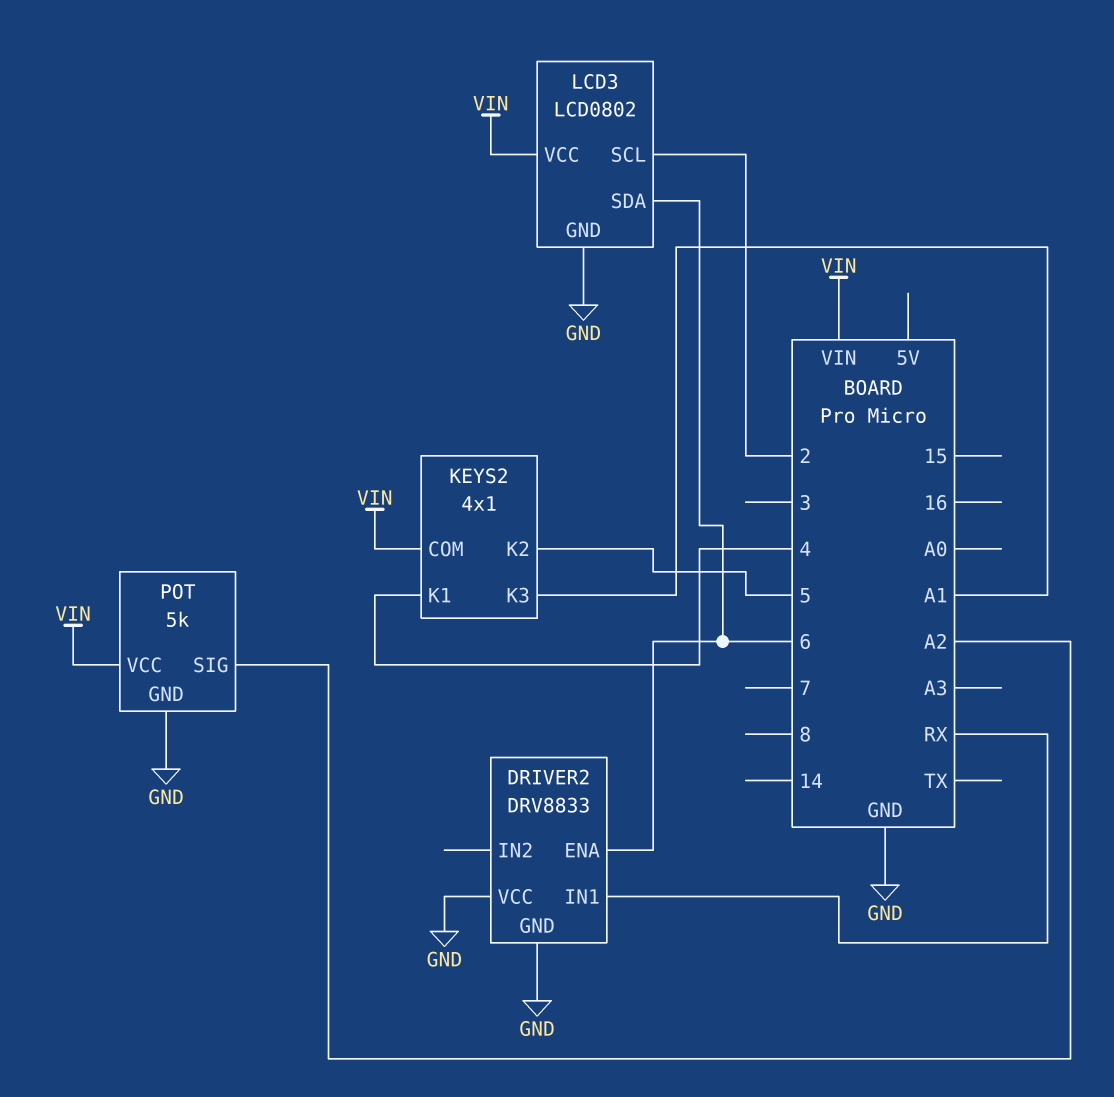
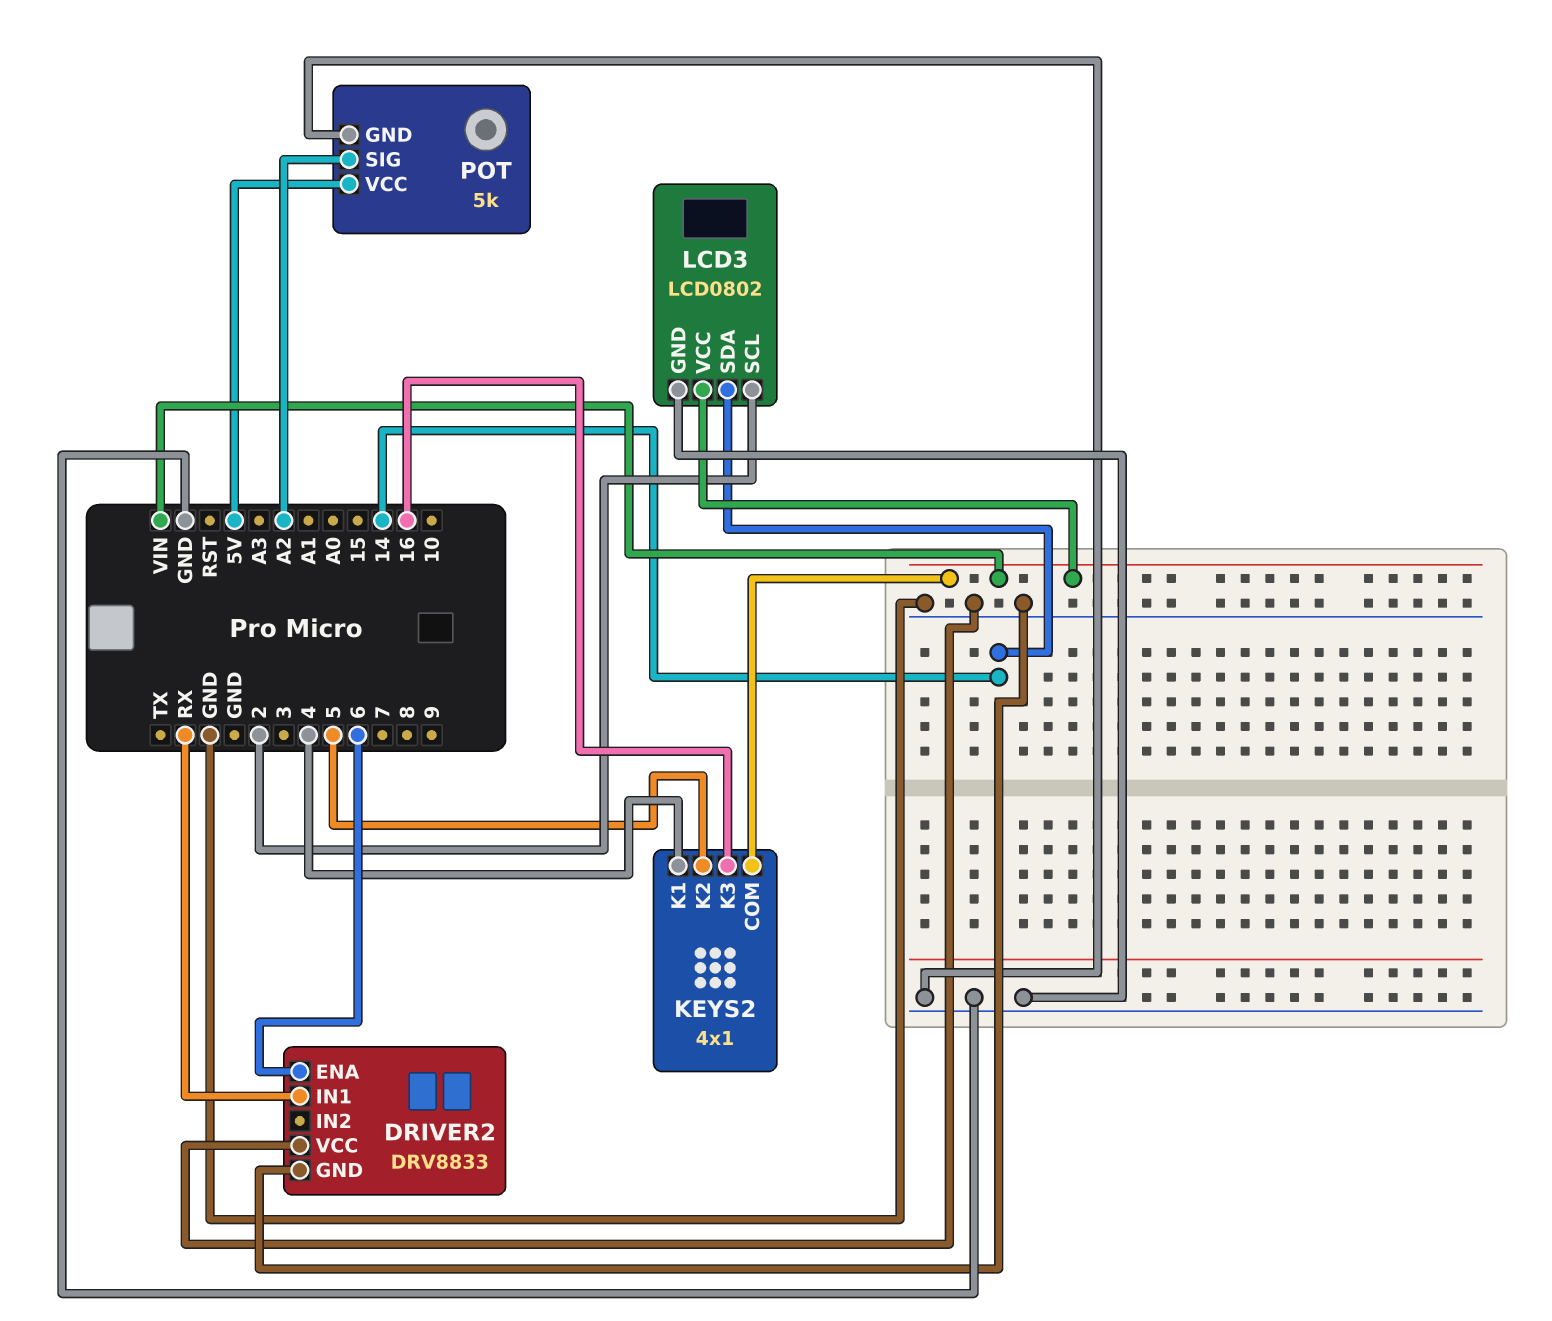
KEYS2 pin K3: A1 -> 16
LCD3 pin SDA: 6 -> 14
POT pin VCC: VIN -> 5V

